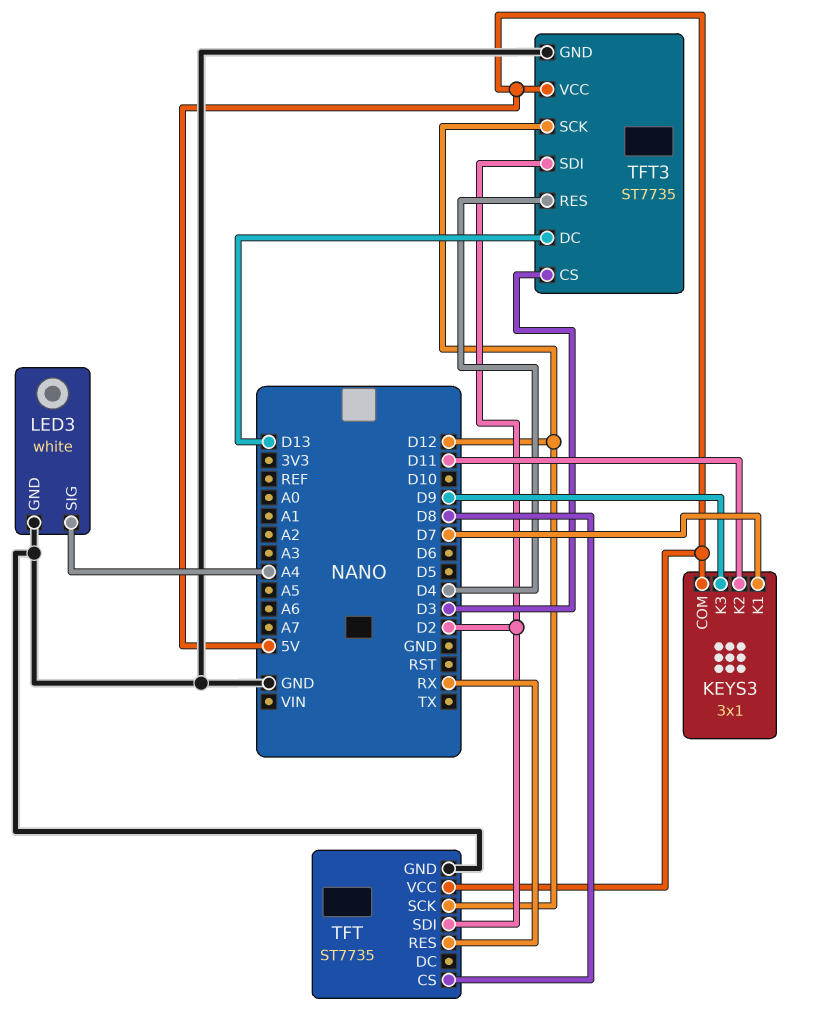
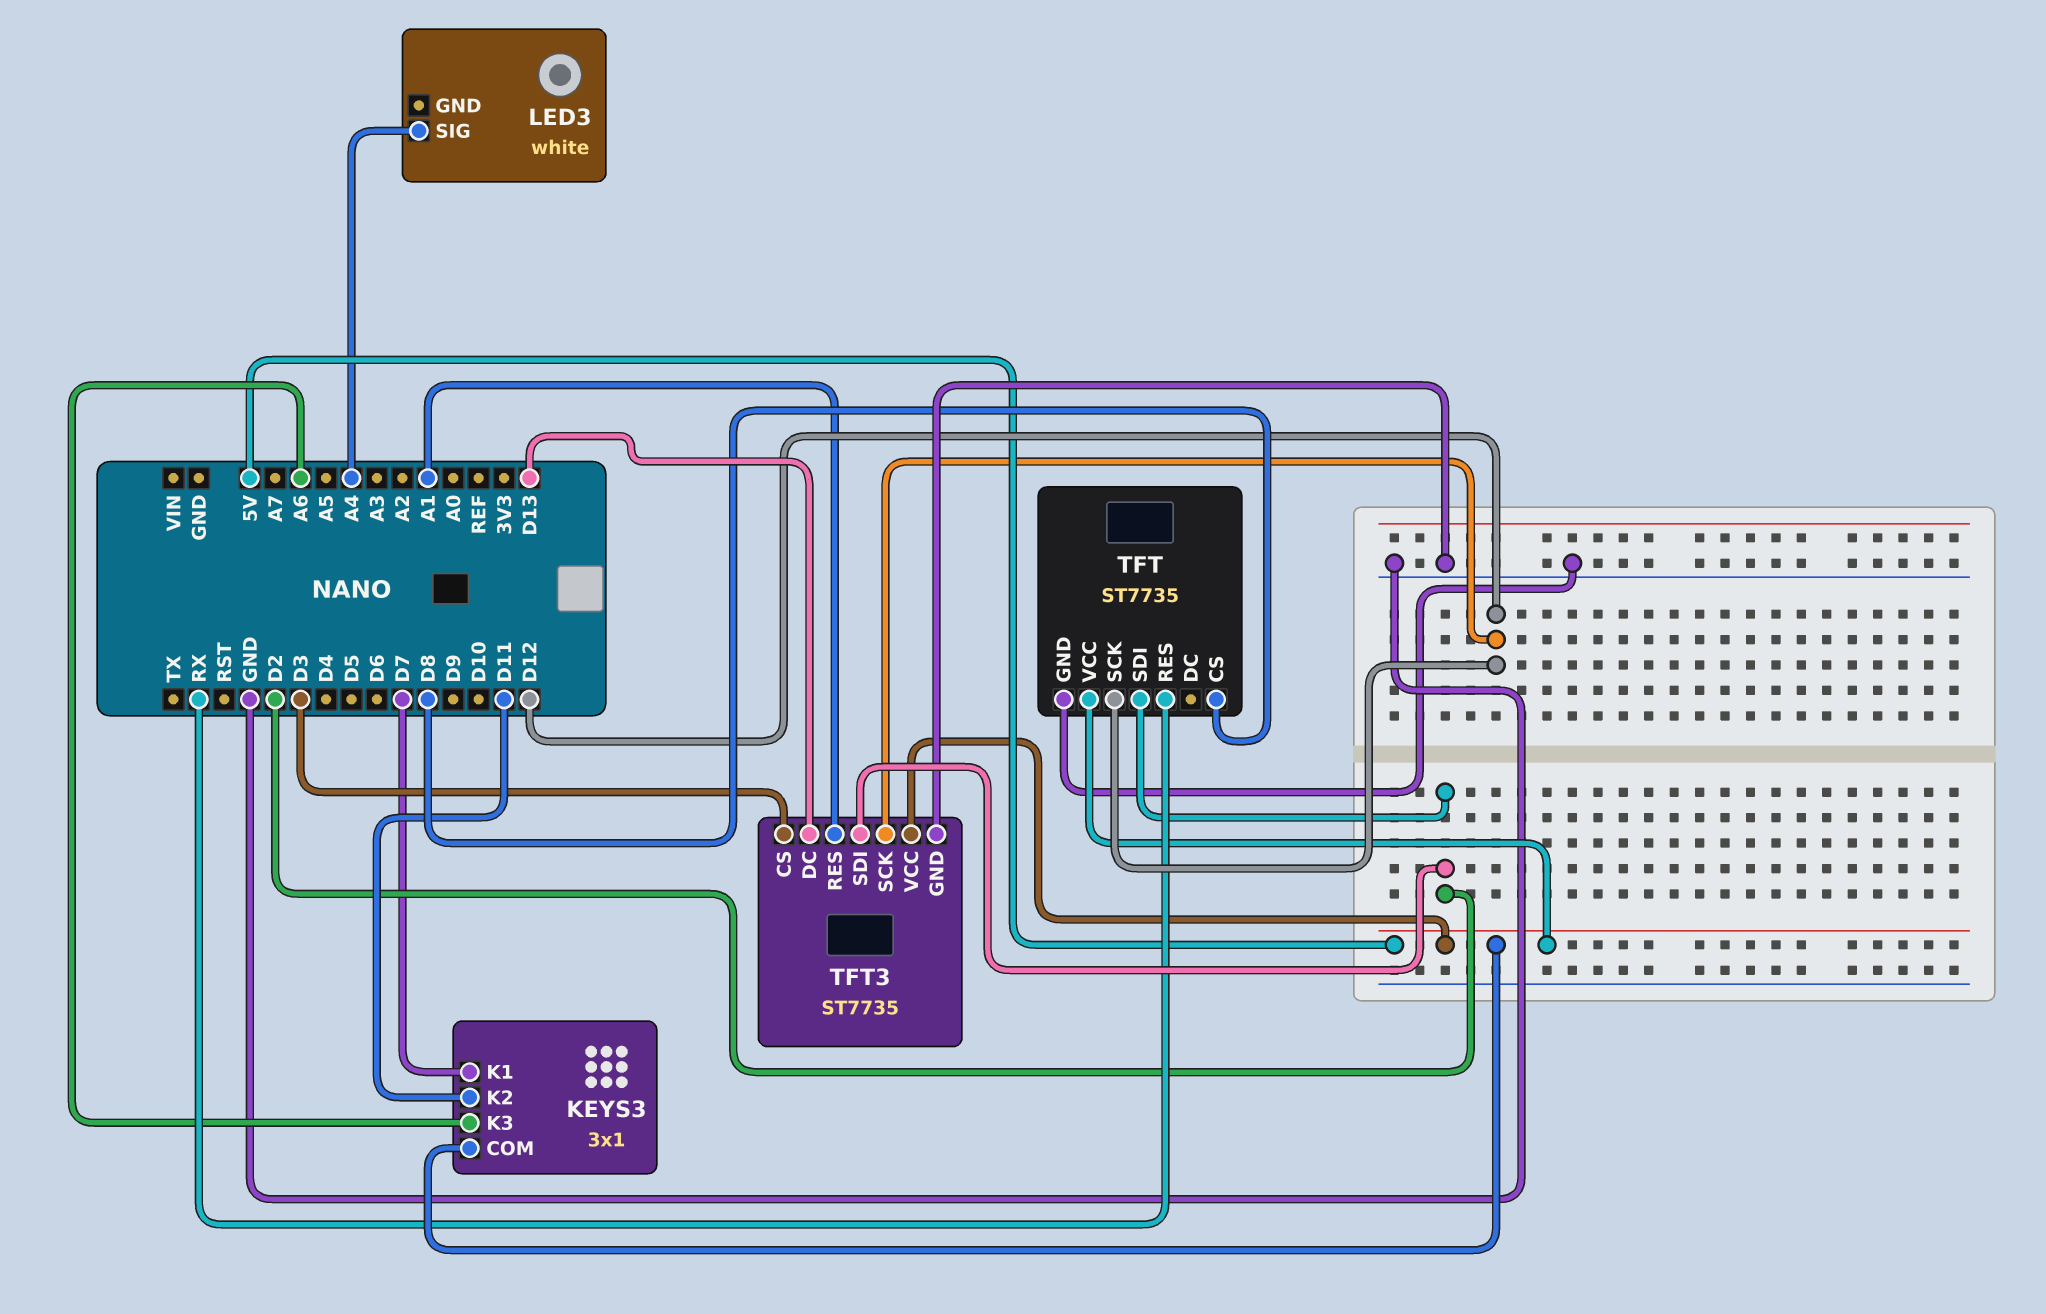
KEYS3 pin K3: D9 -> A6
LED3 pin GND: GND -> none
TFT3 pin RES: D4 -> A1

